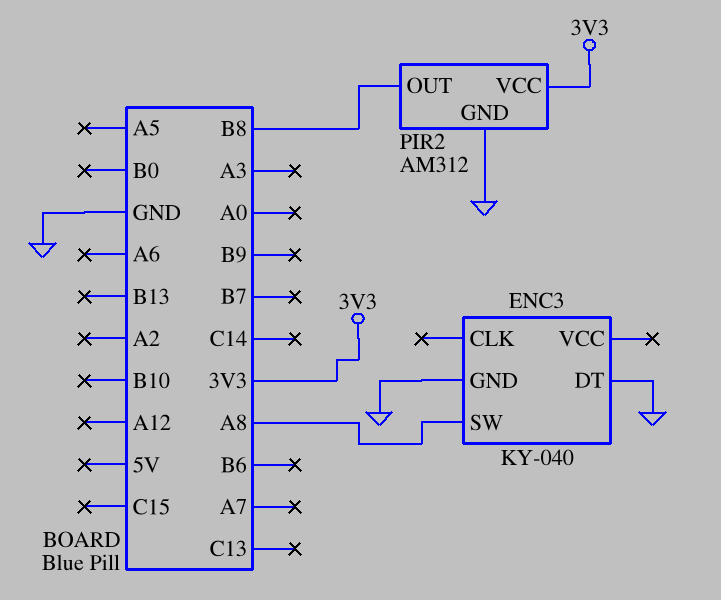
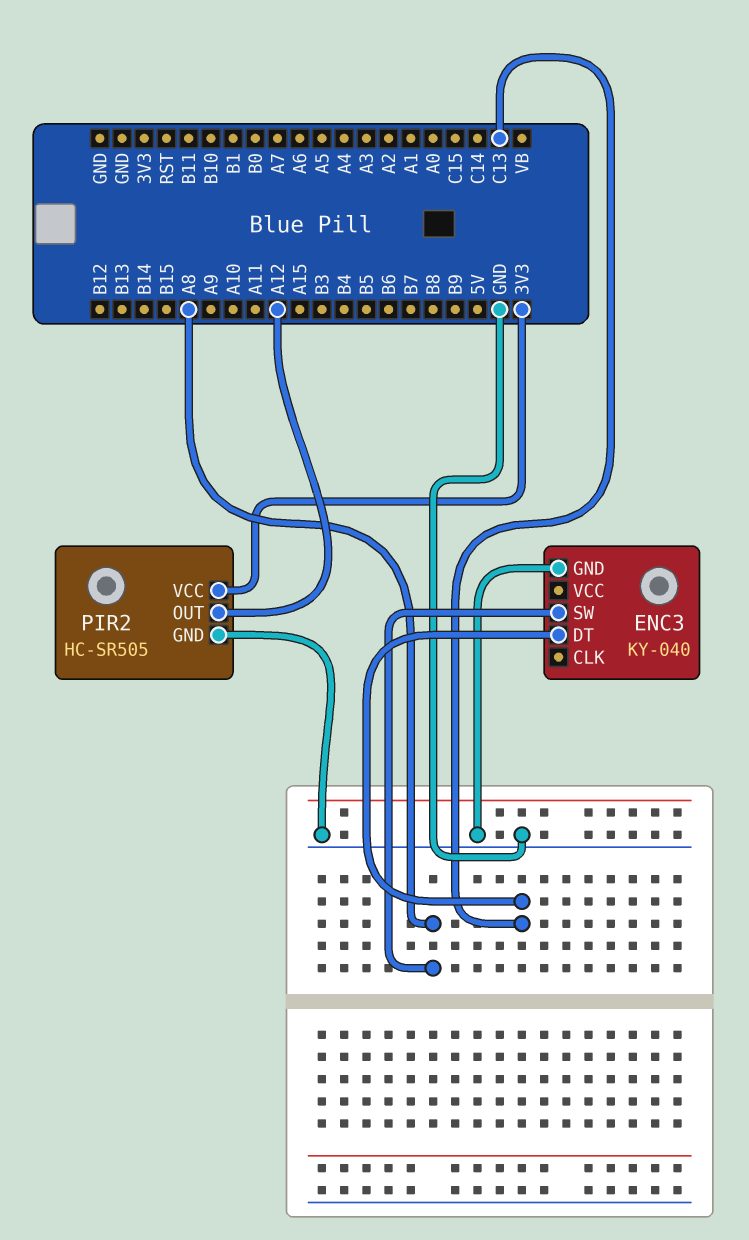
ENC3 pin DT: GND -> C13
PIR2: AM312 -> HC-SR505
PIR2 pin OUT: B8 -> A12

